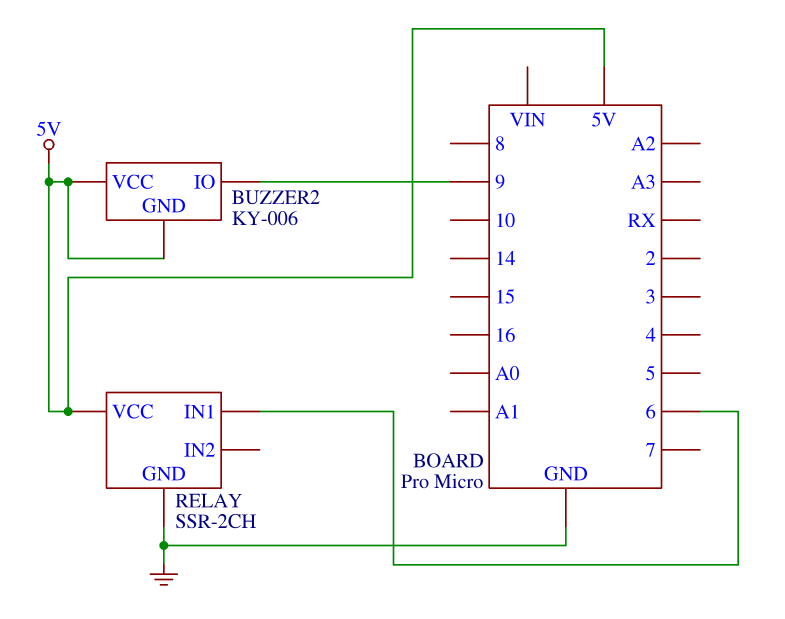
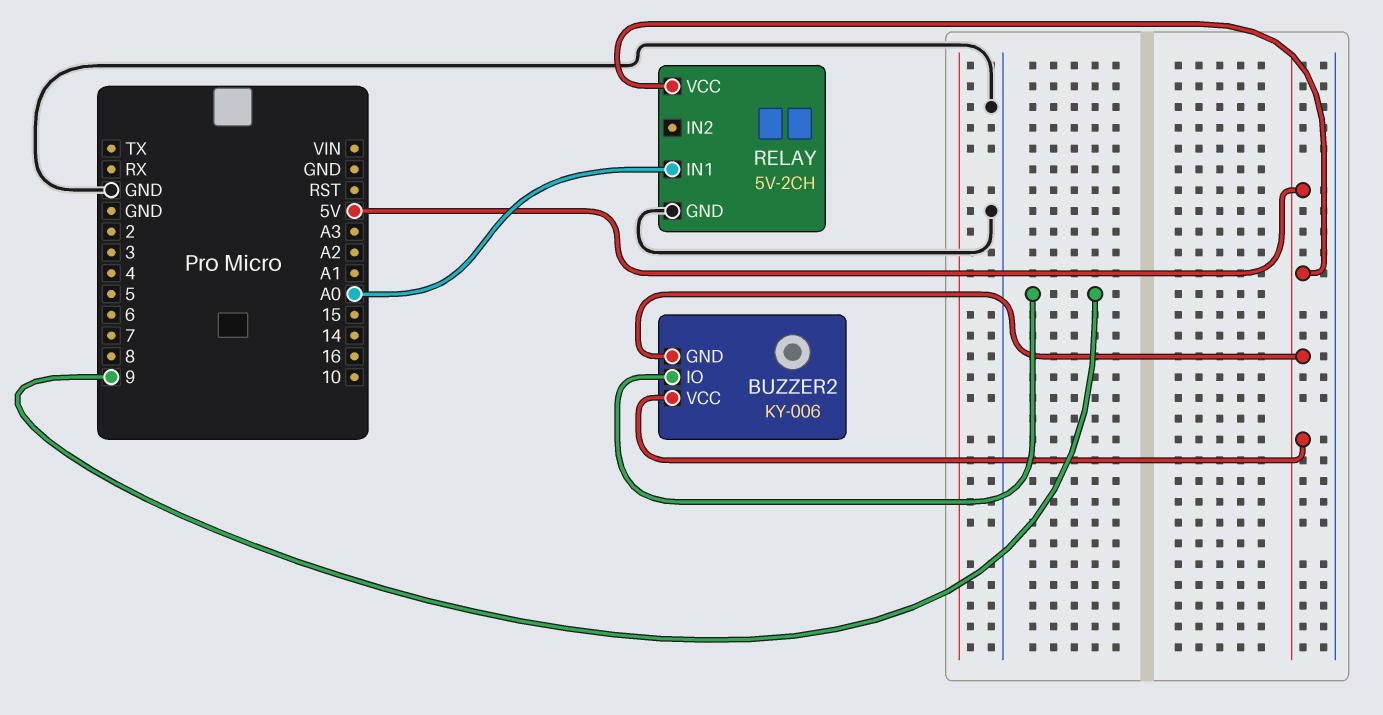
RELAY: SSR-2CH -> 5V-2CH
RELAY pin IN1: 6 -> A0

